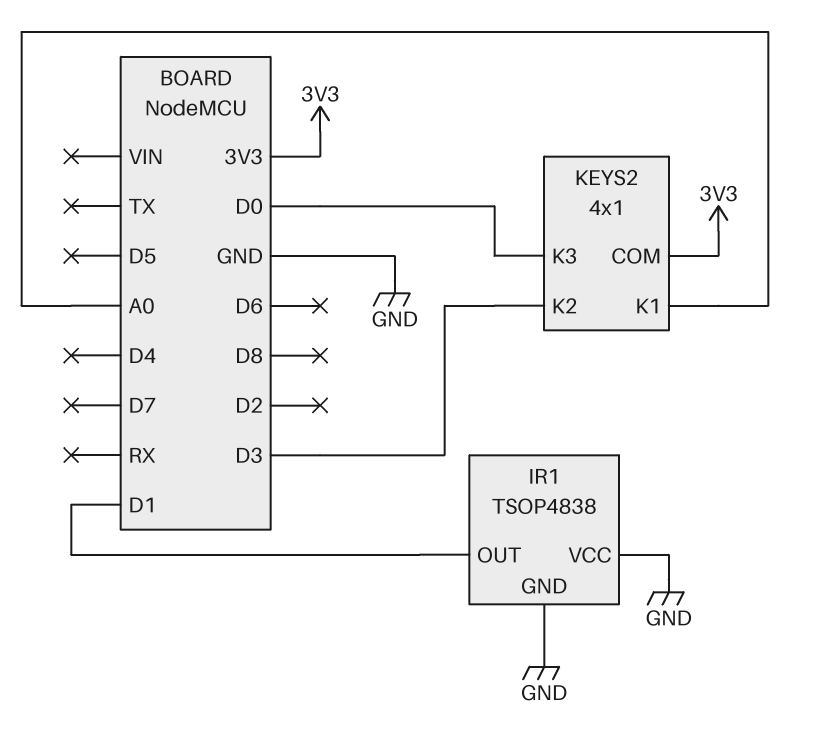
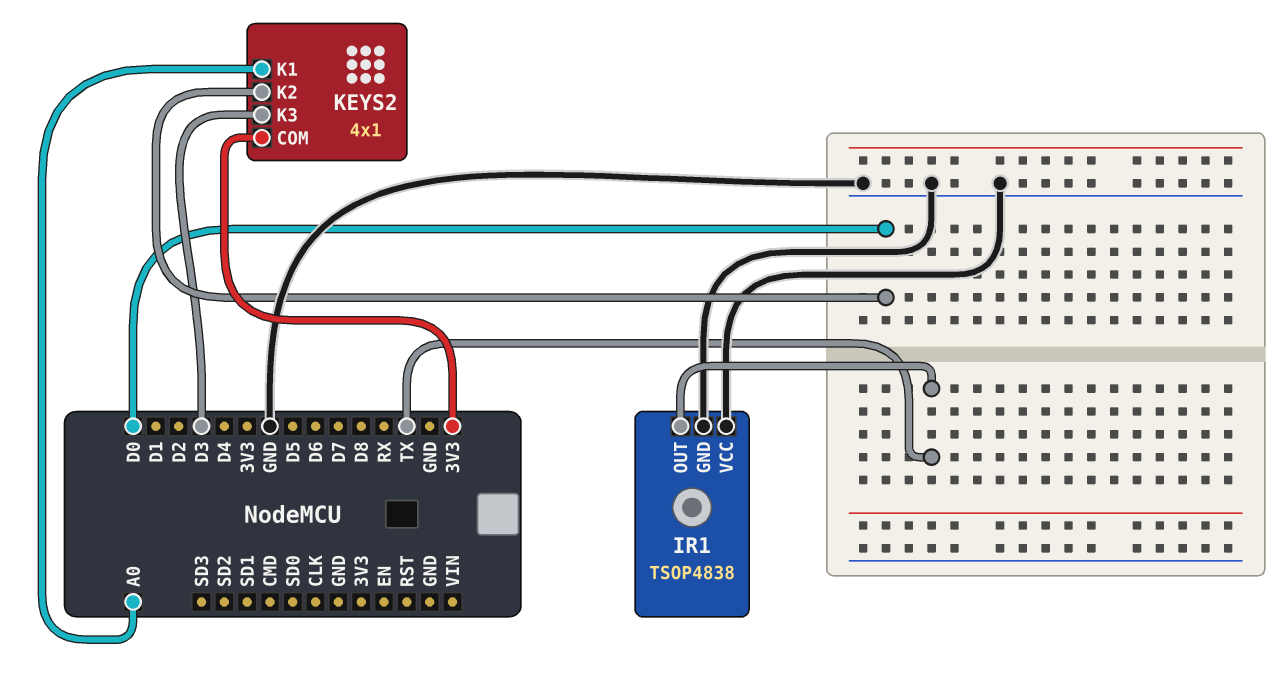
IR1 pin OUT: D1 -> TX
KEYS2 pin K2: D3 -> D0
KEYS2 pin K3: D0 -> D3

